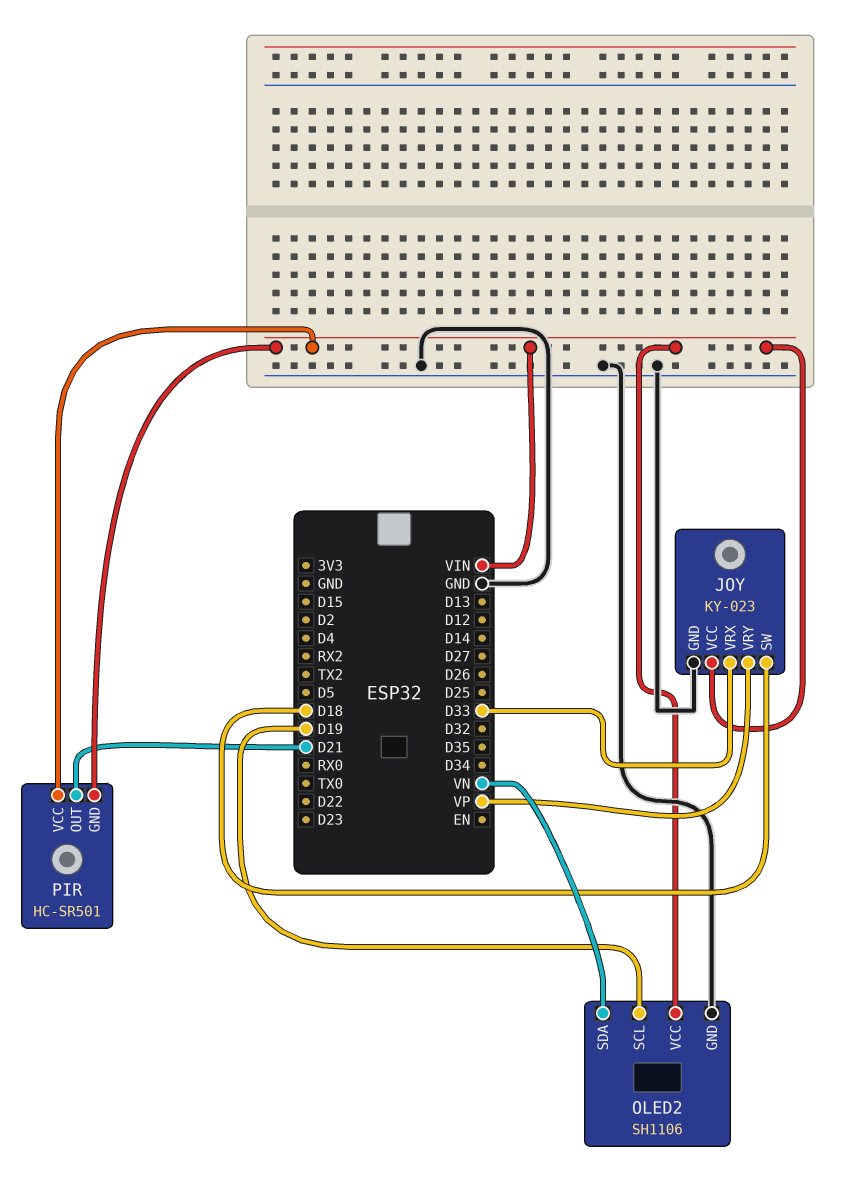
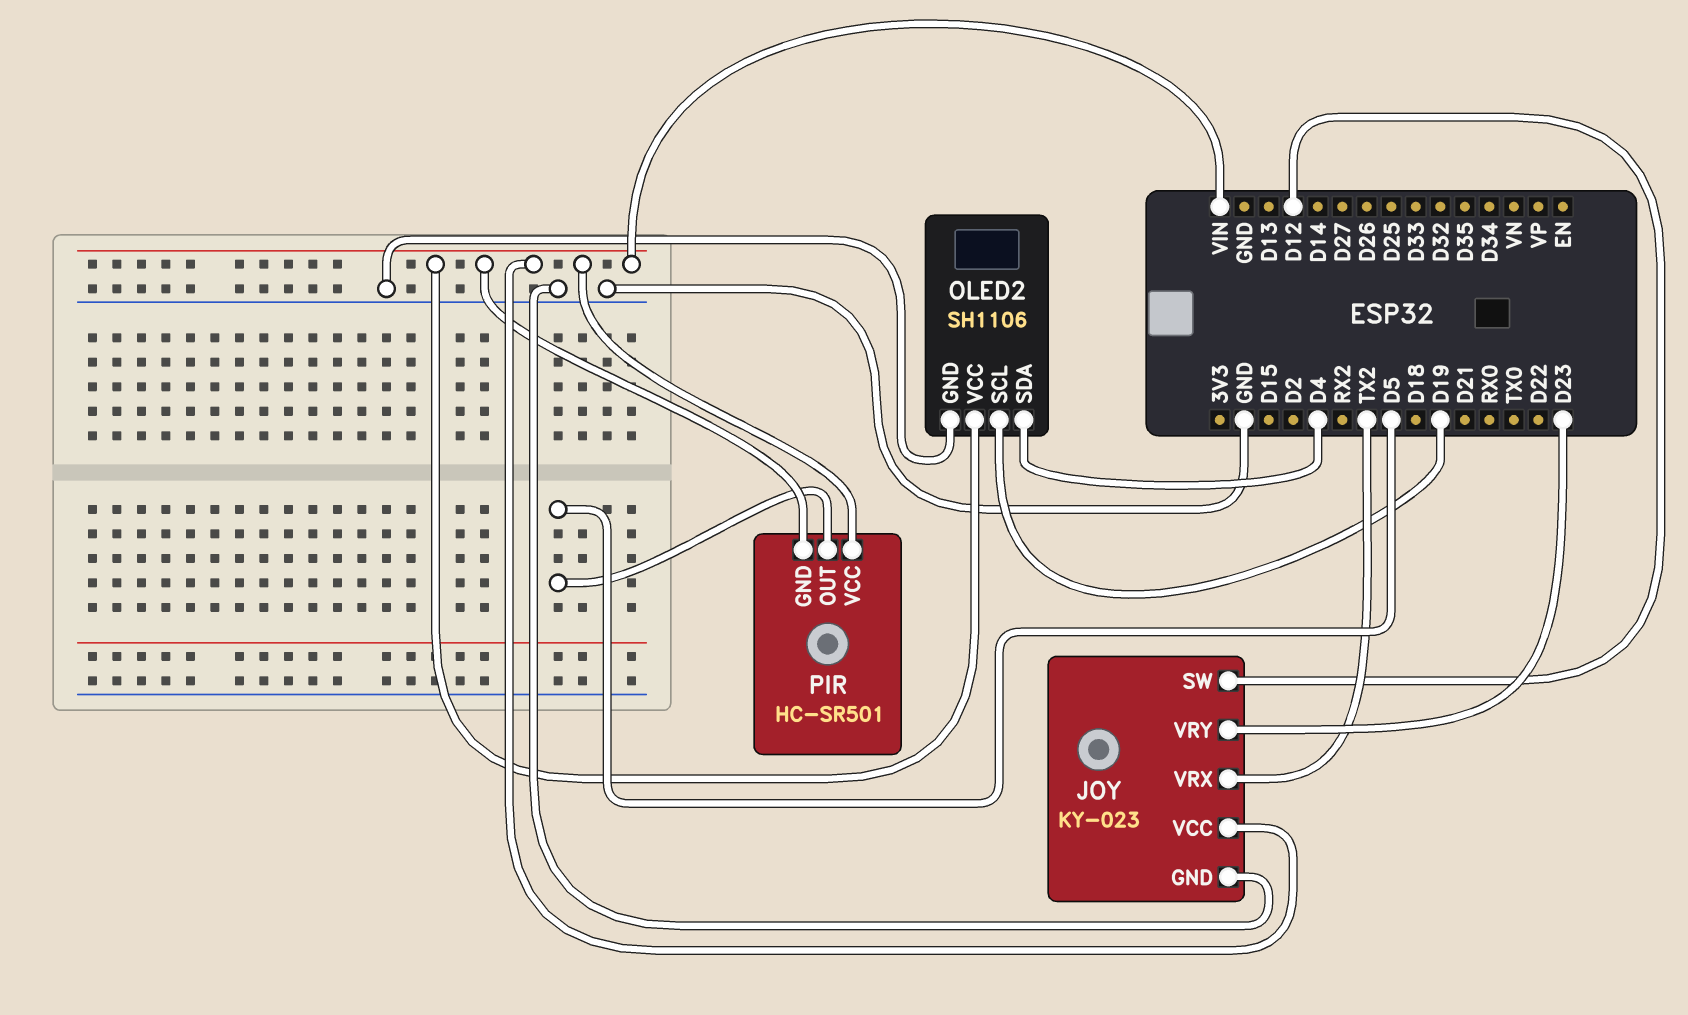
JOY pin SW: D18 -> D12
JOY pin VRX: D33 -> TX2
JOY pin VRY: VP -> D23
OLED2 pin SDA: VN -> D4
PIR pin OUT: D21 -> D5

